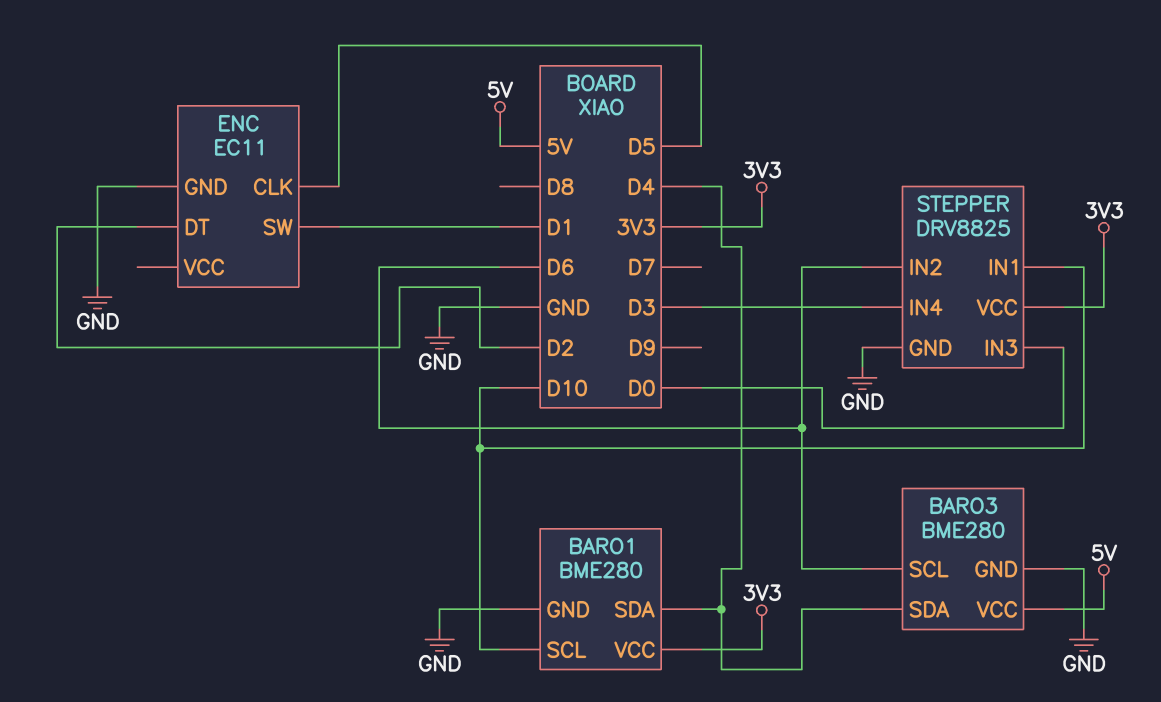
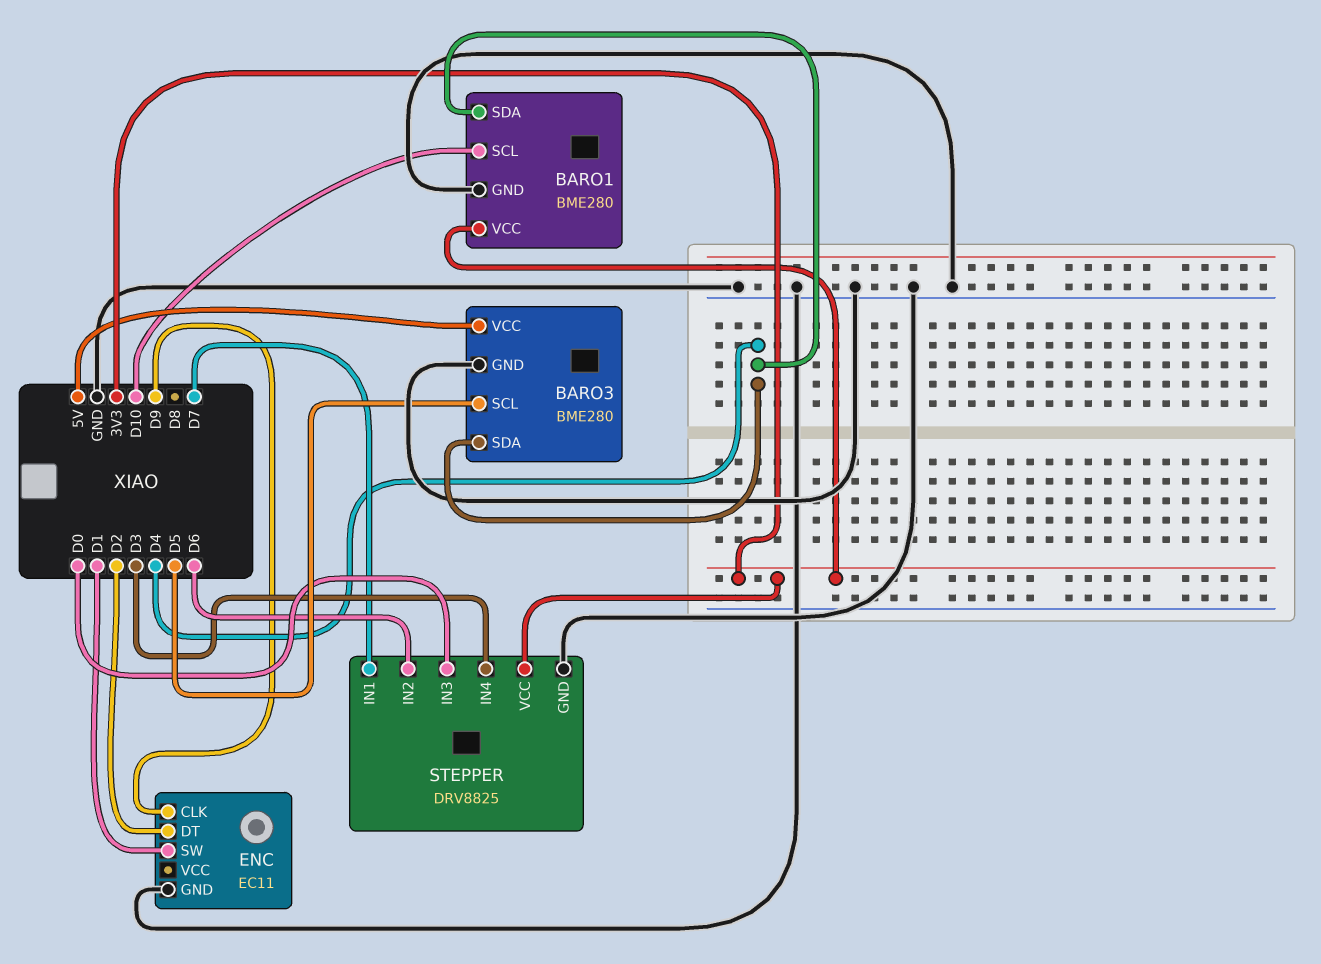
BARO3 pin SCL: D6 -> D5
ENC pin CLK: D5 -> D9
STEPPER pin IN1: D10 -> D7

